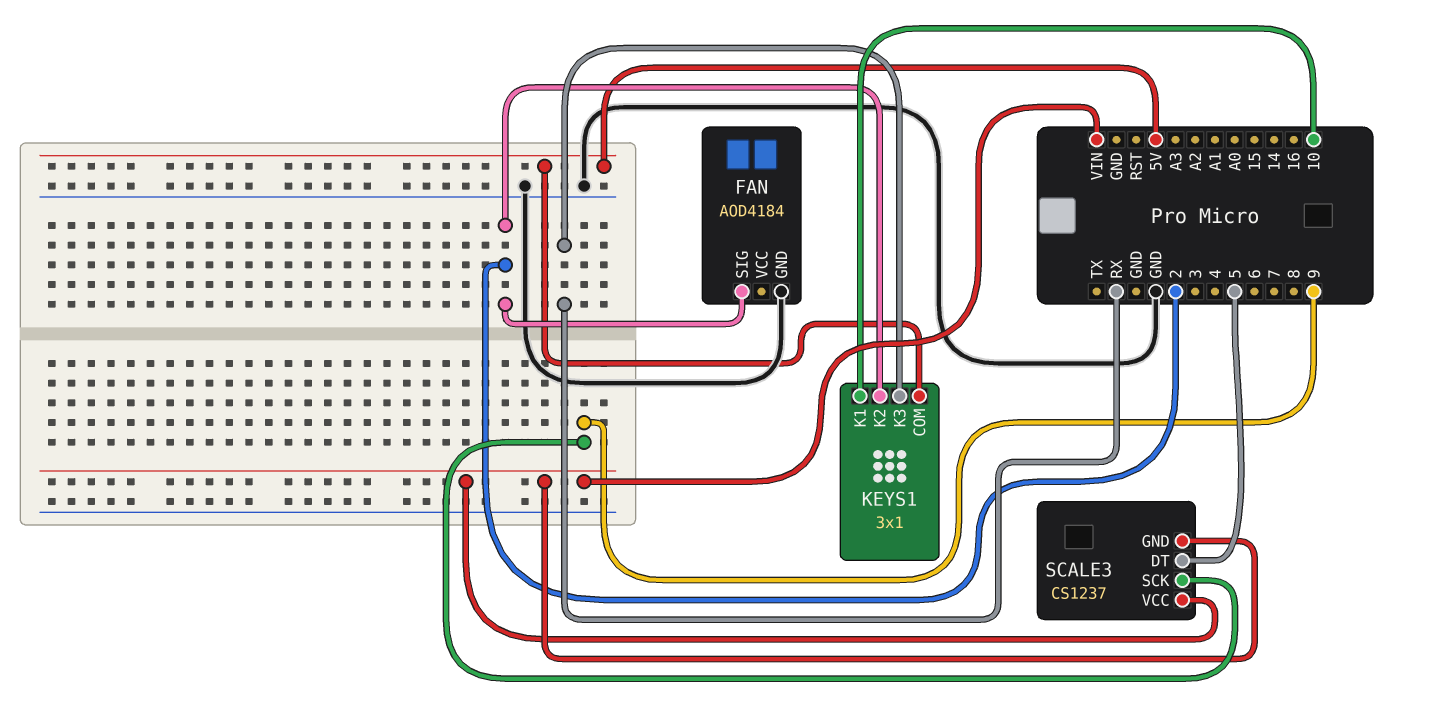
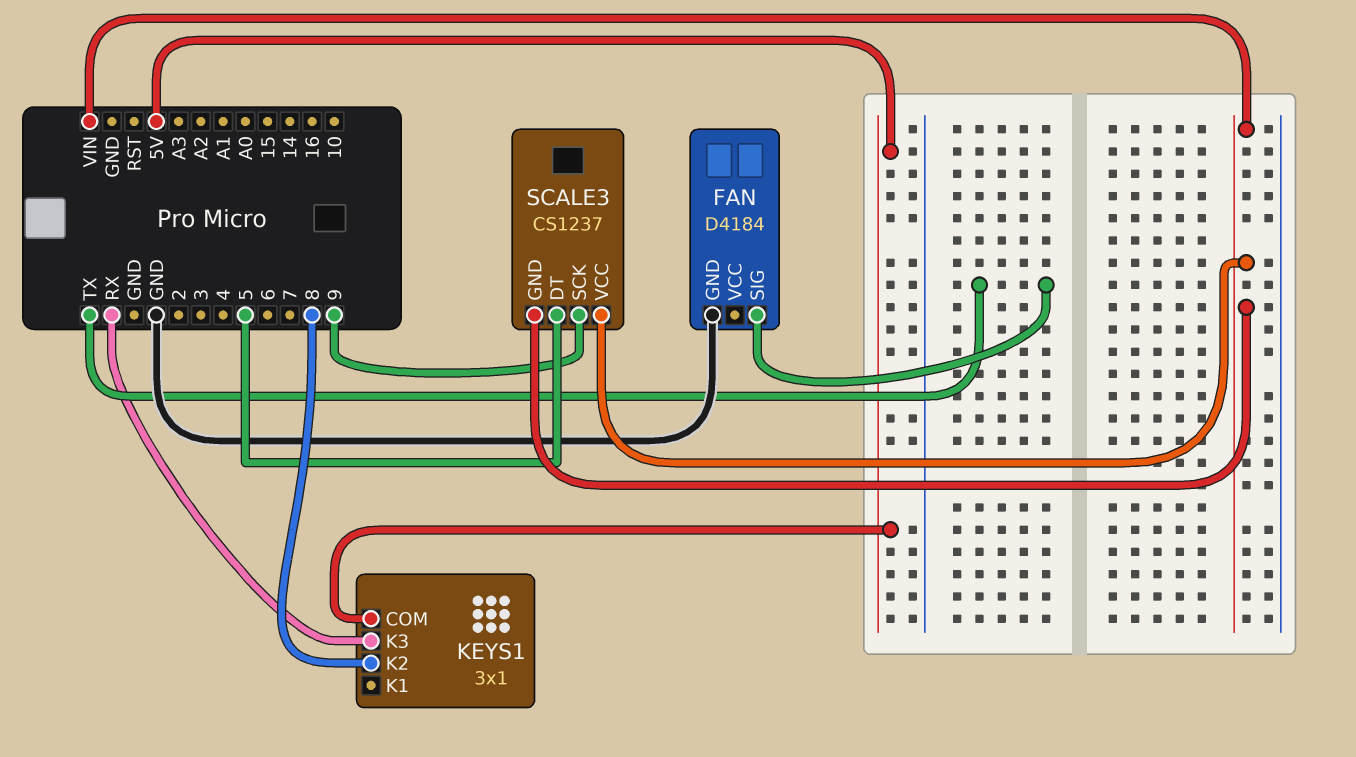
FAN: AOD4184 -> D4184
FAN pin SIG: 2 -> TX
KEYS1 pin K1: 10 -> none
KEYS1 pin K2: 2 -> 8

